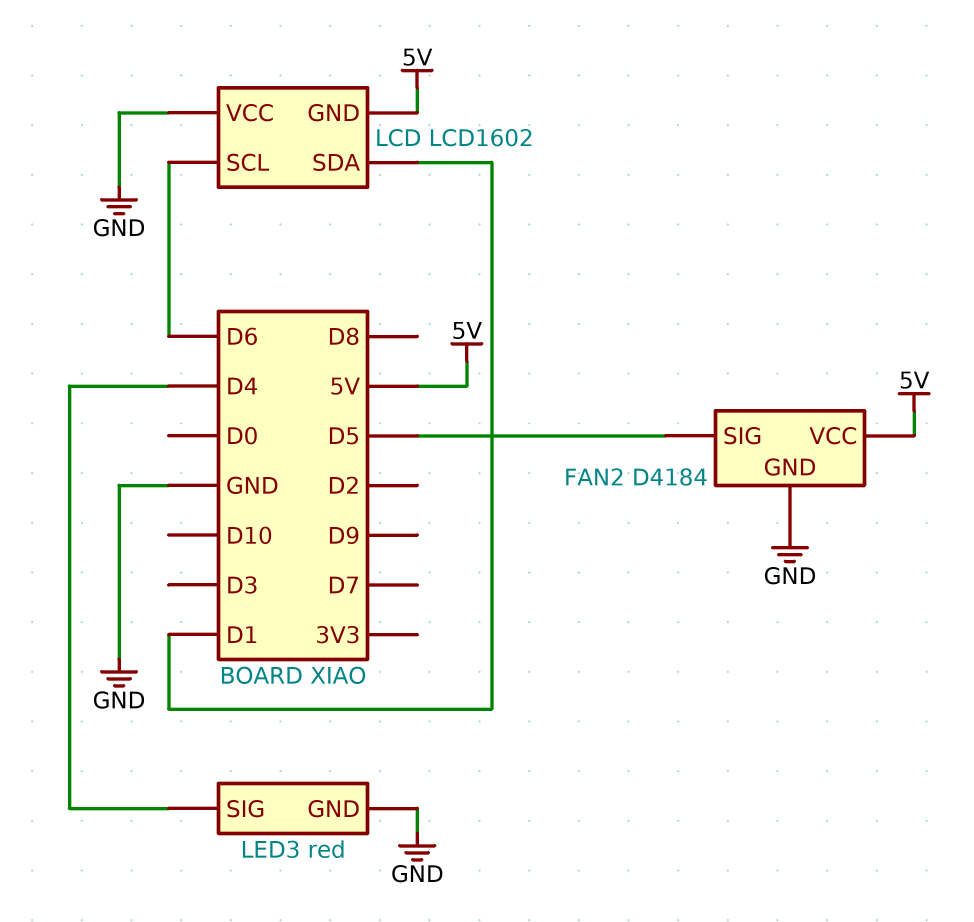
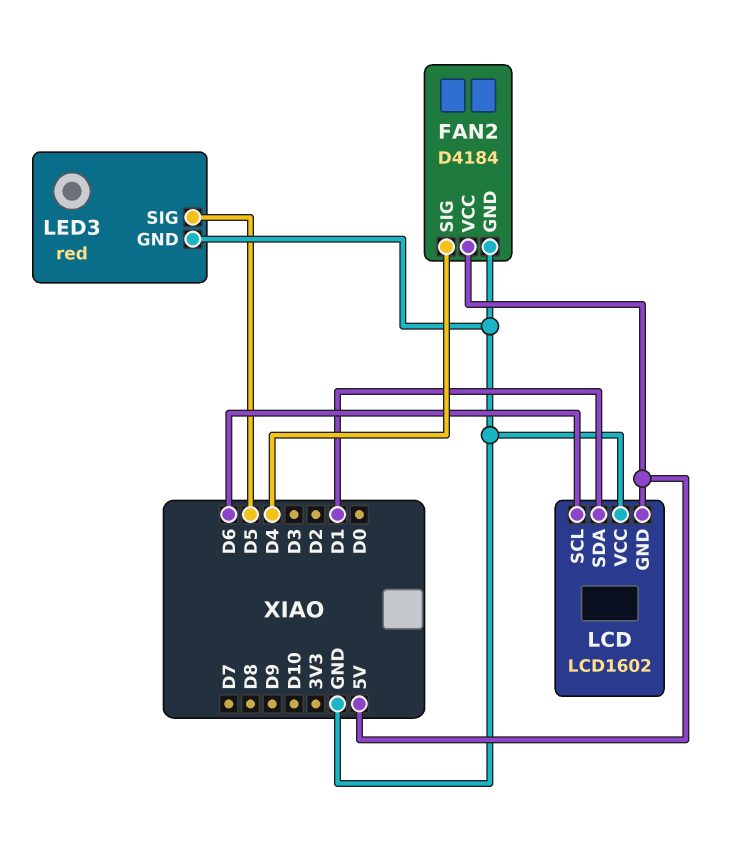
FAN2 pin SIG: D5 -> D4
LED3 pin SIG: D4 -> D5

